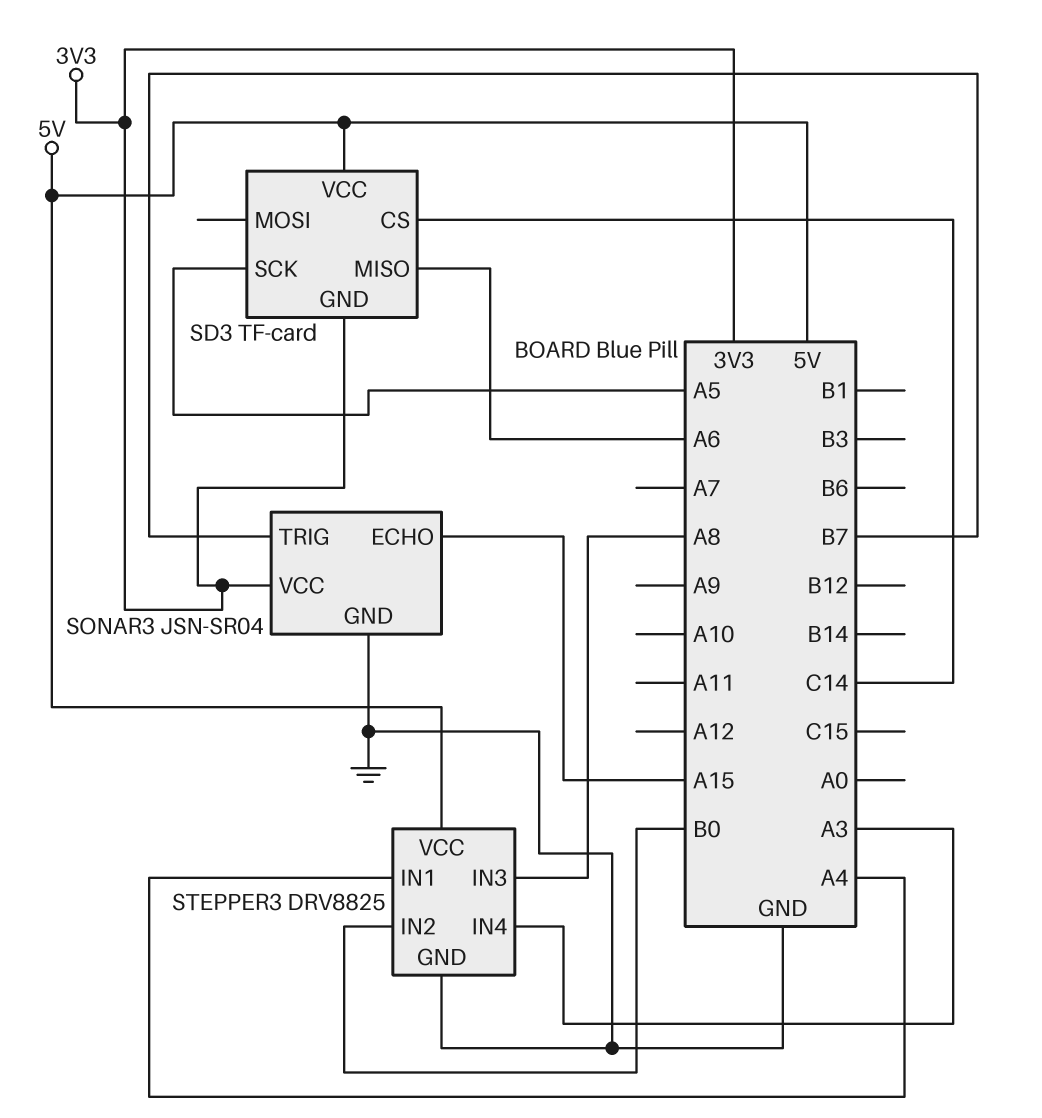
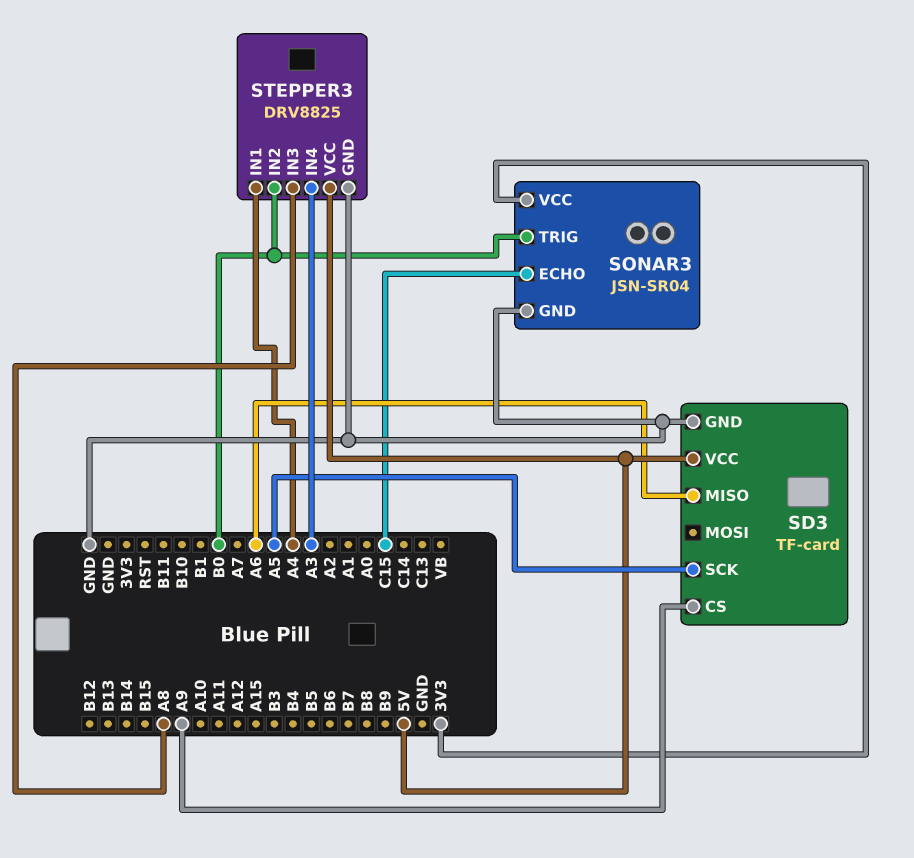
SD3 pin CS: C14 -> A9
SD3 pin GND: 3V3 -> GND
SONAR3 pin ECHO: A15 -> C15
SONAR3 pin TRIG: B7 -> B0

